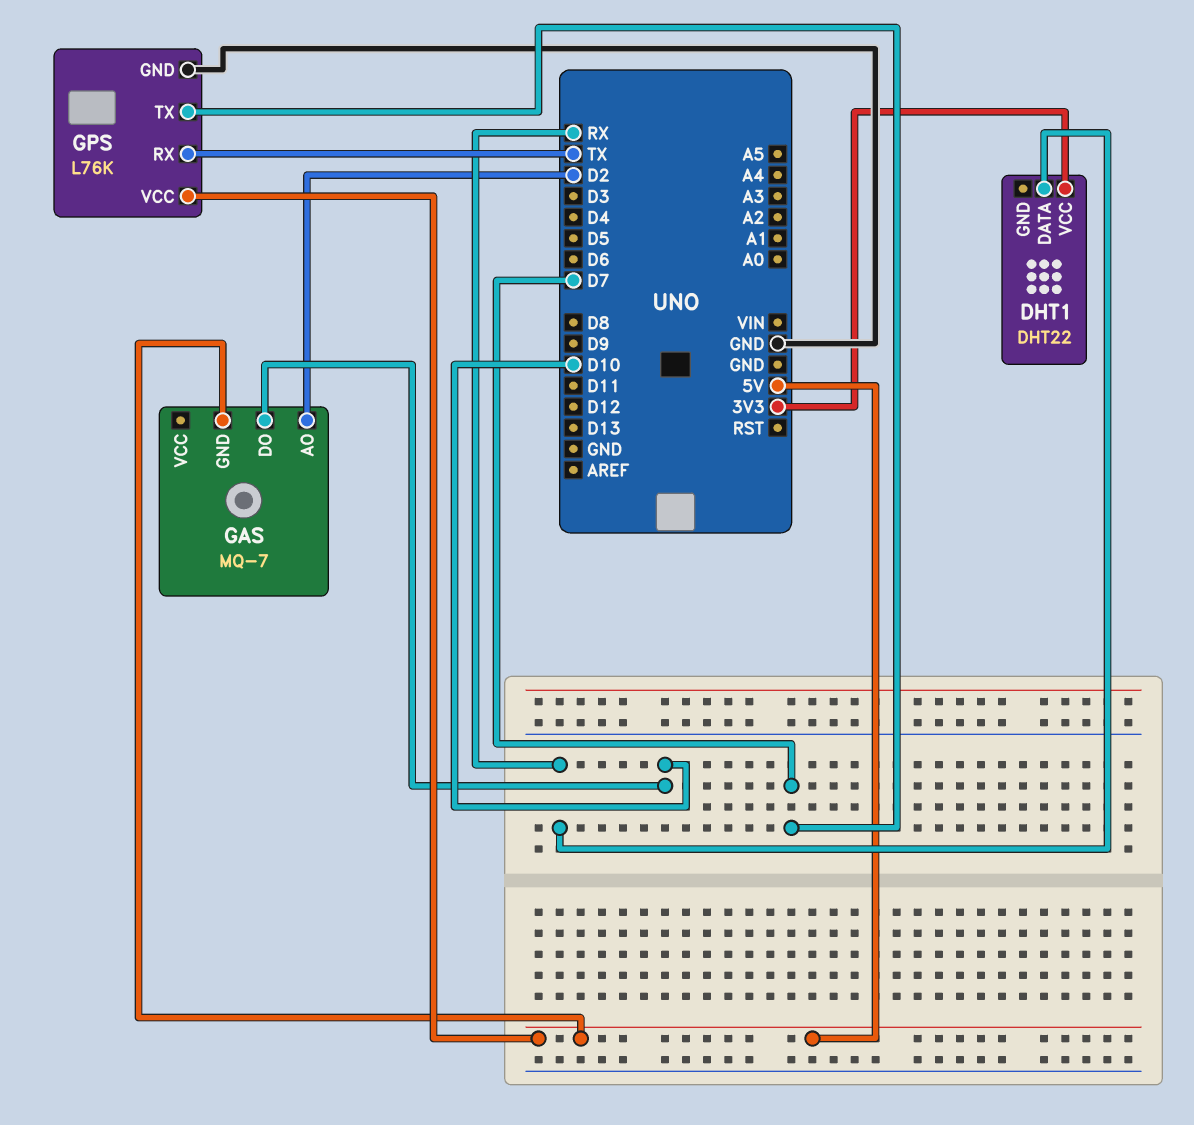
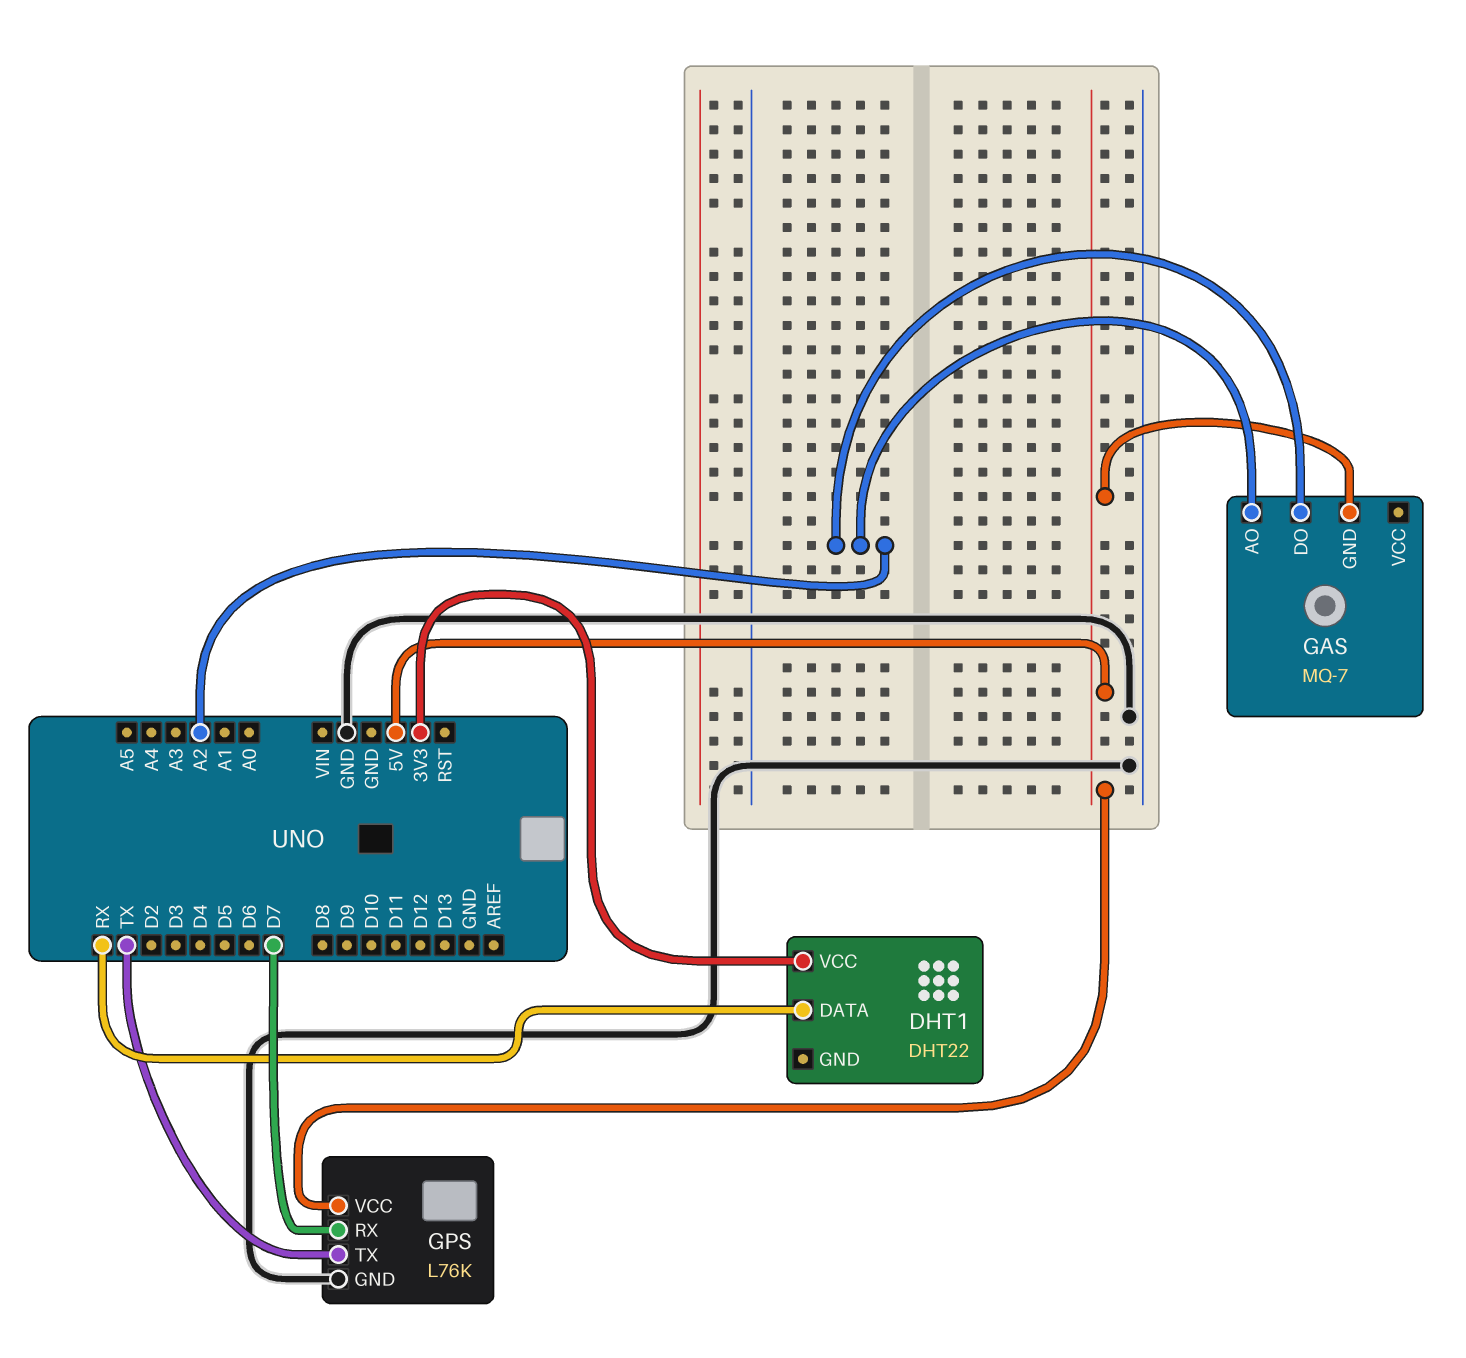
GAS pin AO: D2 -> A2
GAS pin DO: D10 -> A2
GPS pin RX: TX -> D7
GPS pin TX: D7 -> TX

